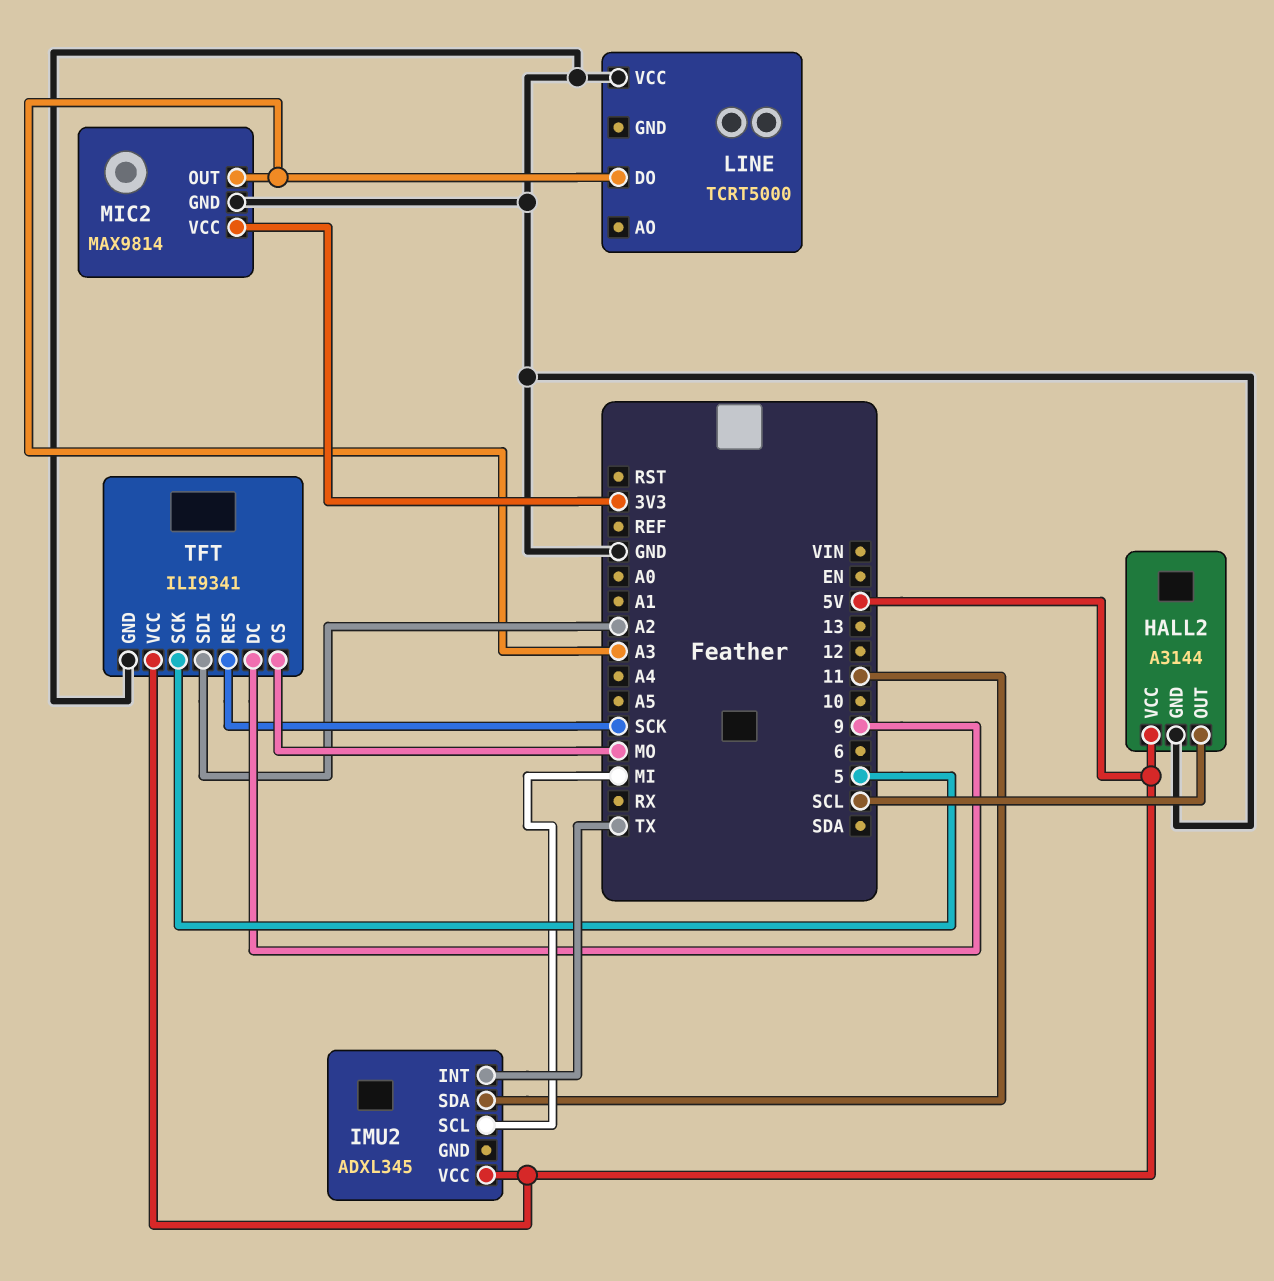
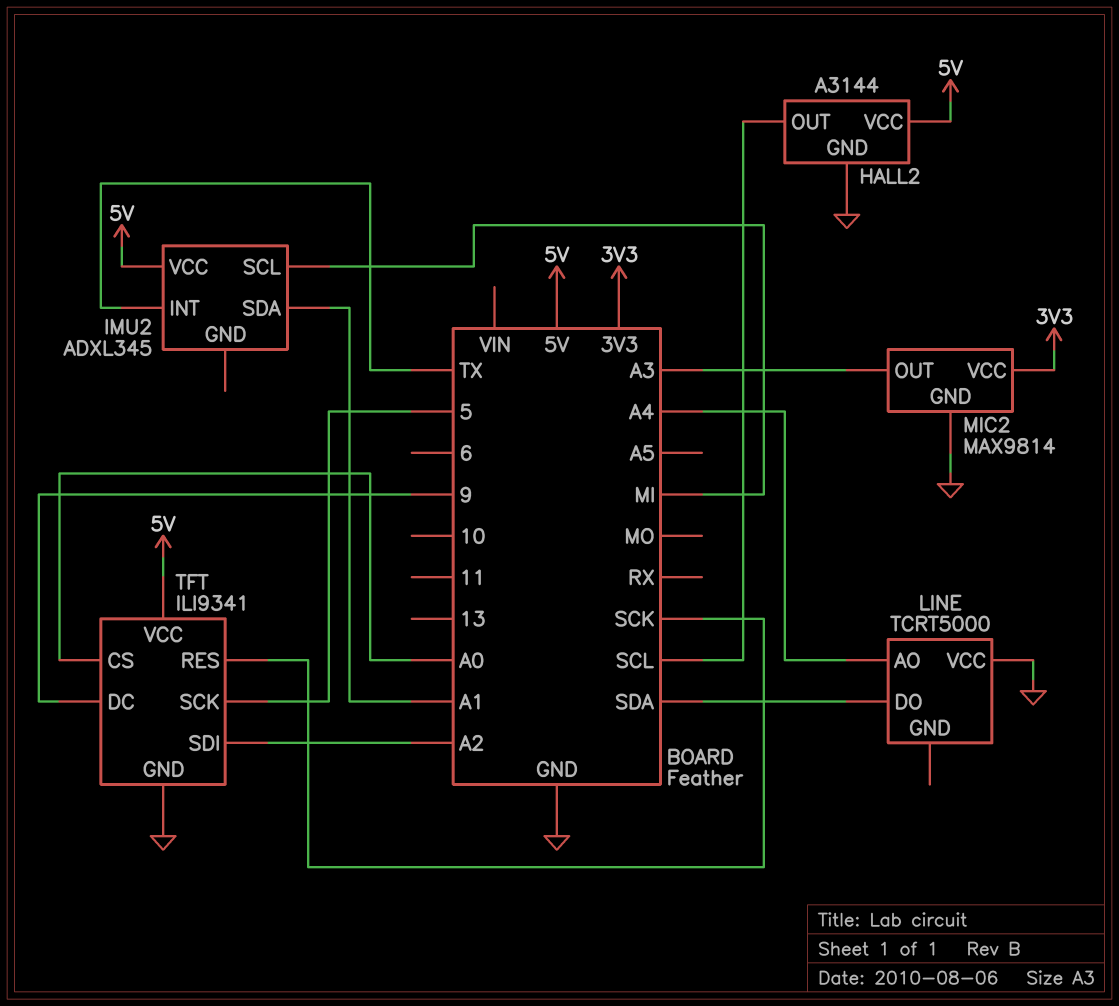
IMU2 pin SDA: 11 -> A1
LINE pin AO: none -> A4
LINE pin DO: A3 -> SDA
TFT pin CS: MO -> A0

